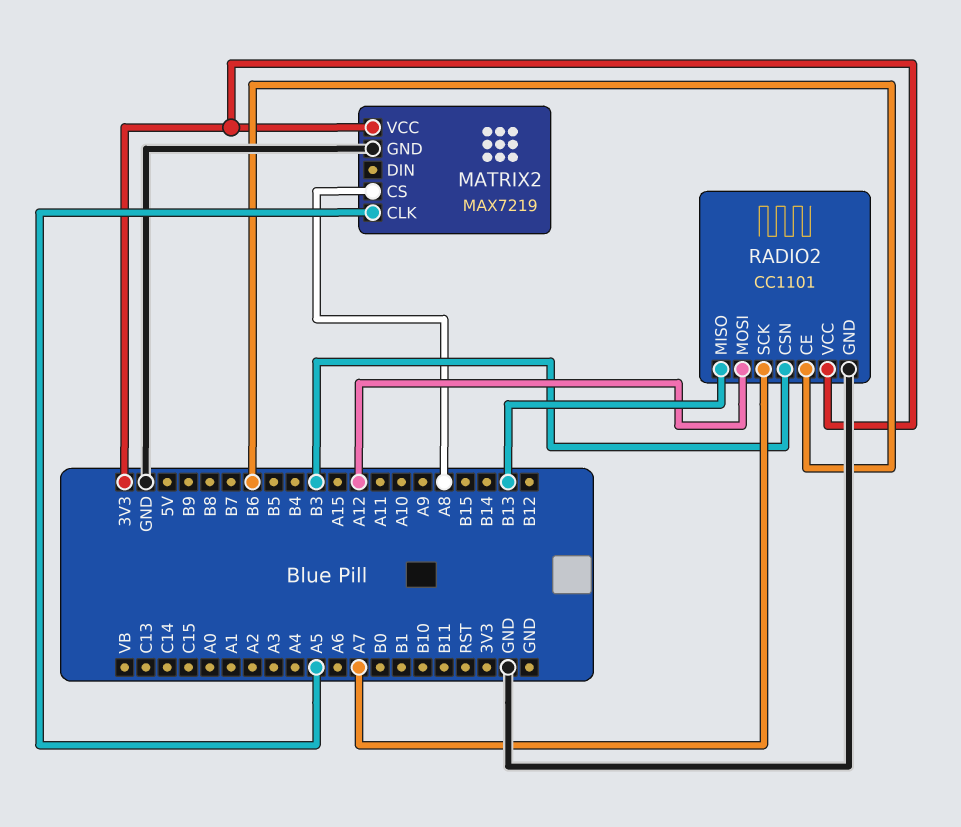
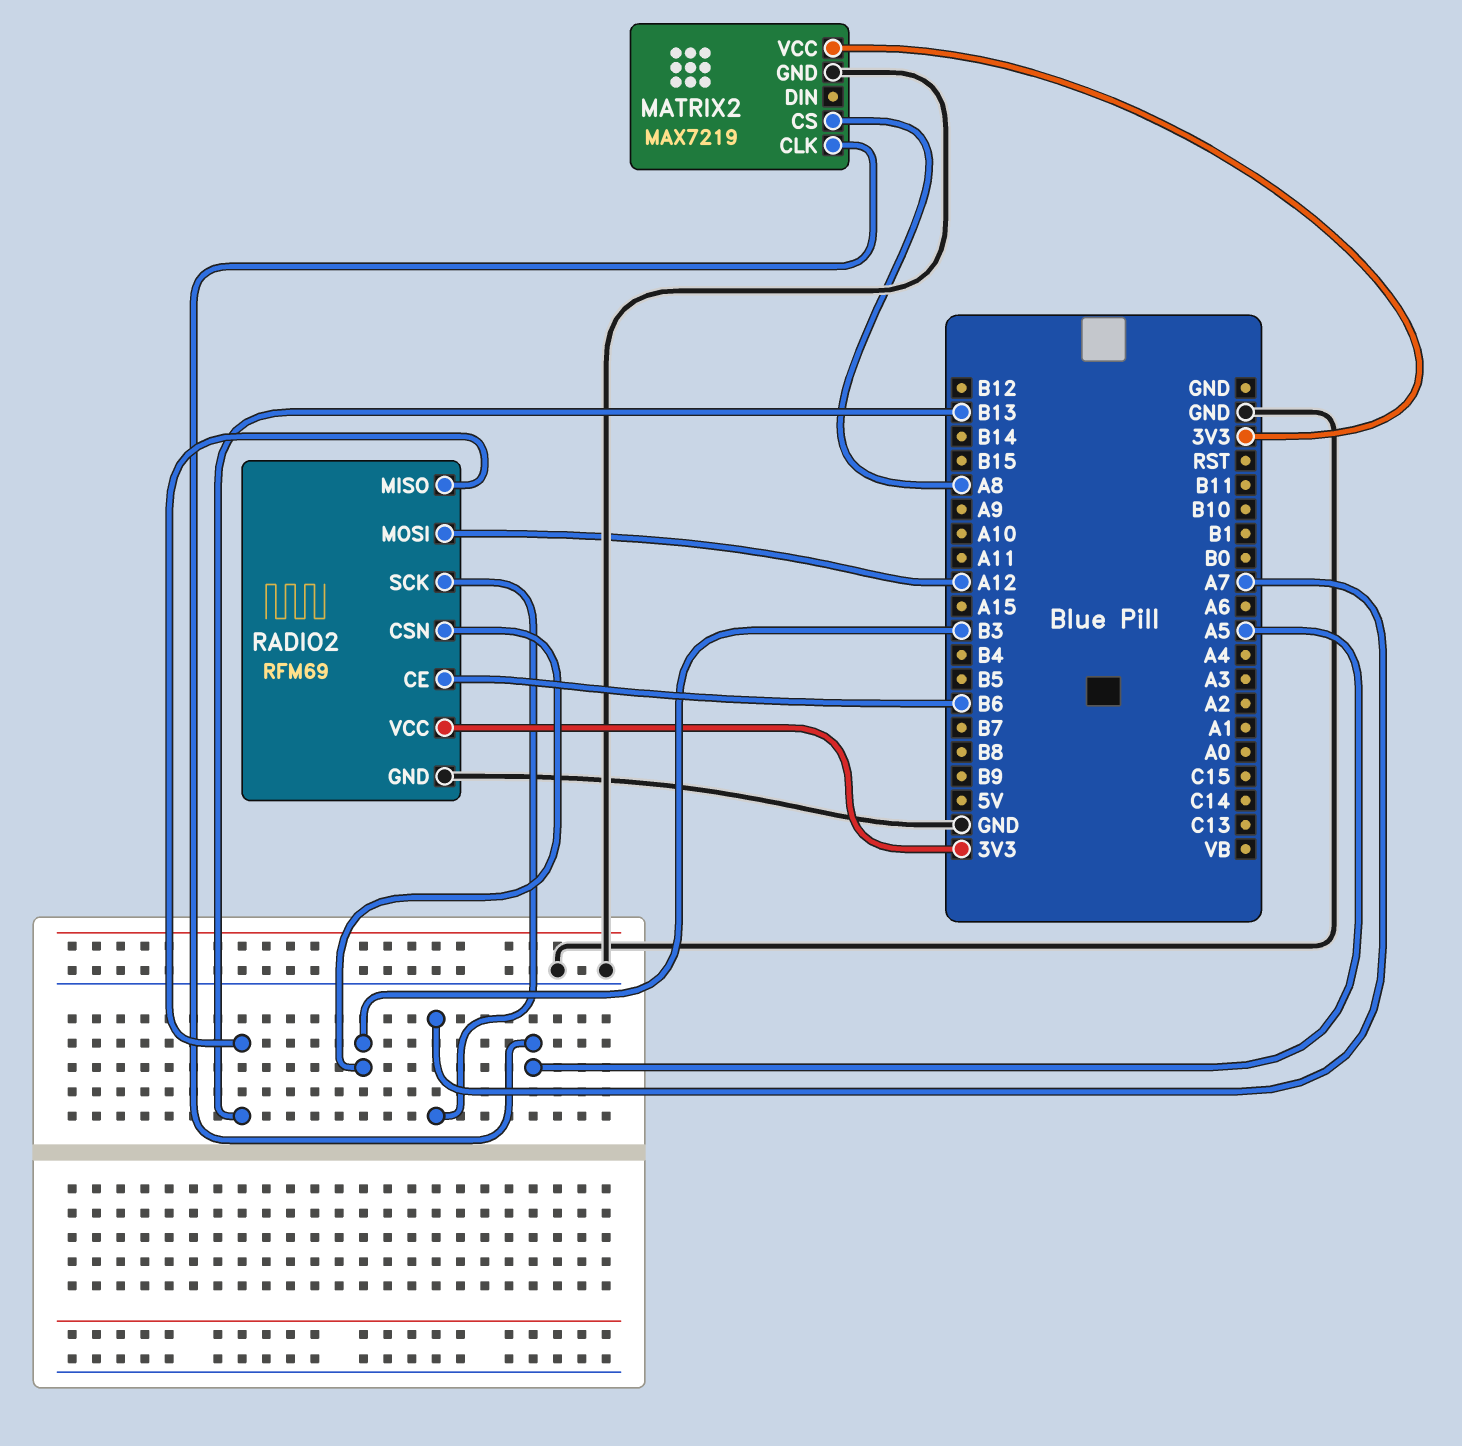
RADIO2: CC1101 -> RFM69

